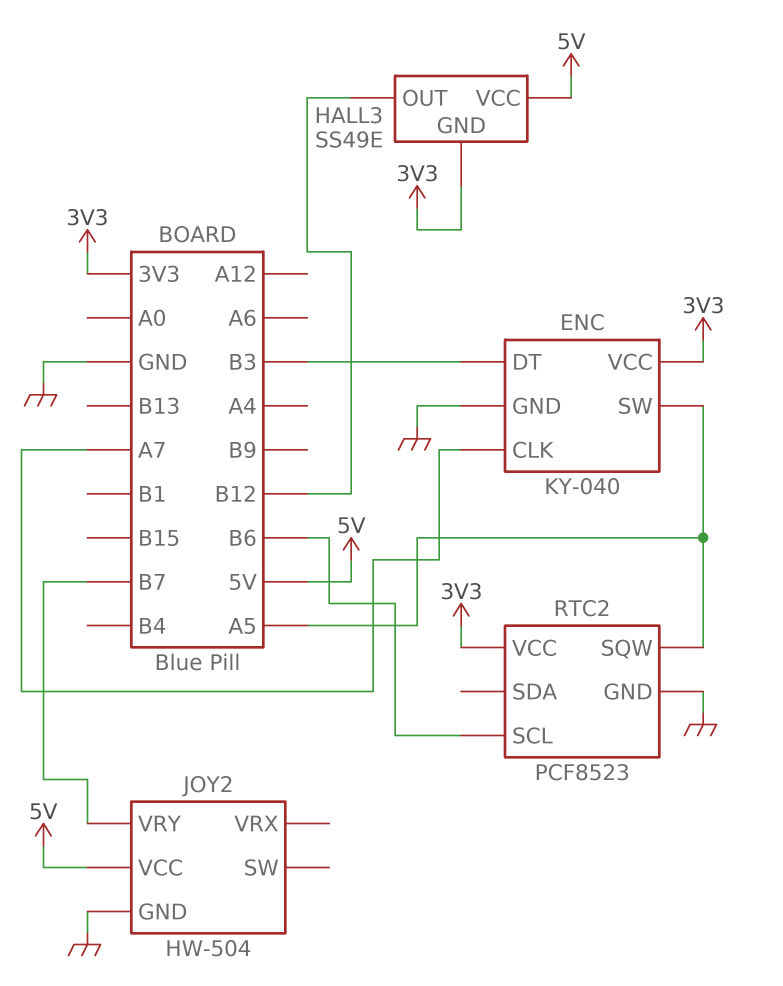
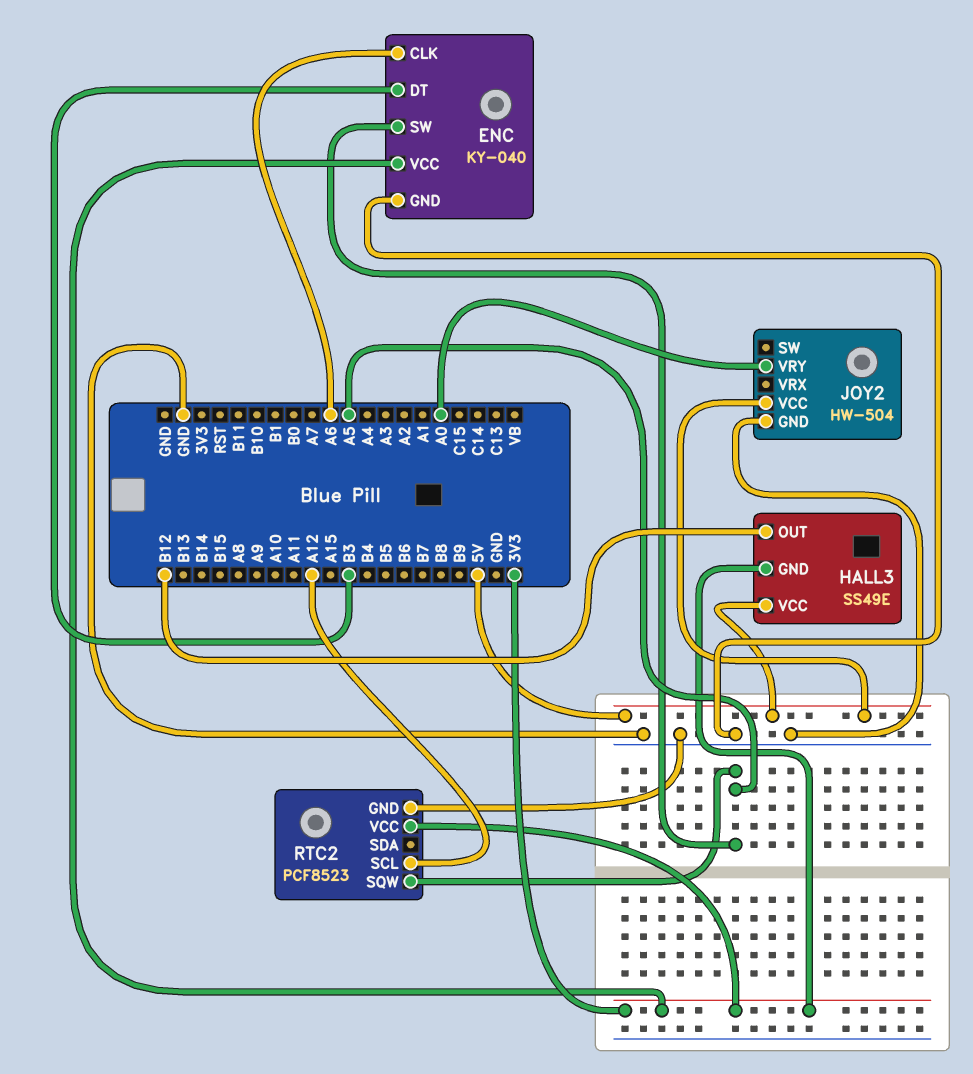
ENC pin CLK: A7 -> A6
JOY2 pin VRY: B7 -> A0
RTC2 pin SCL: B6 -> A12

